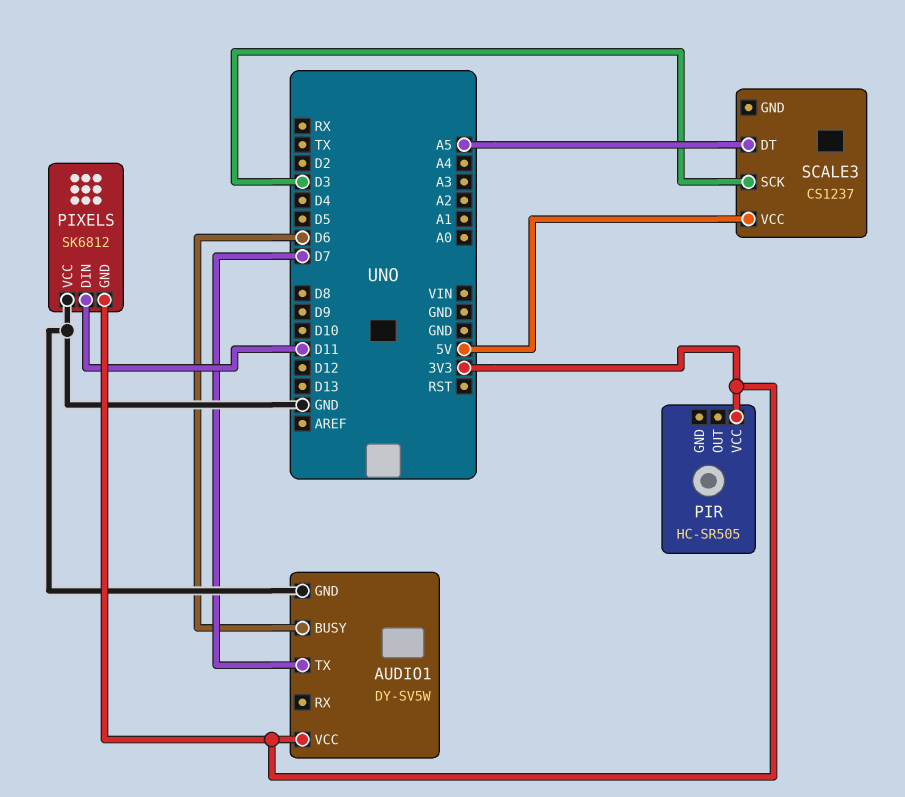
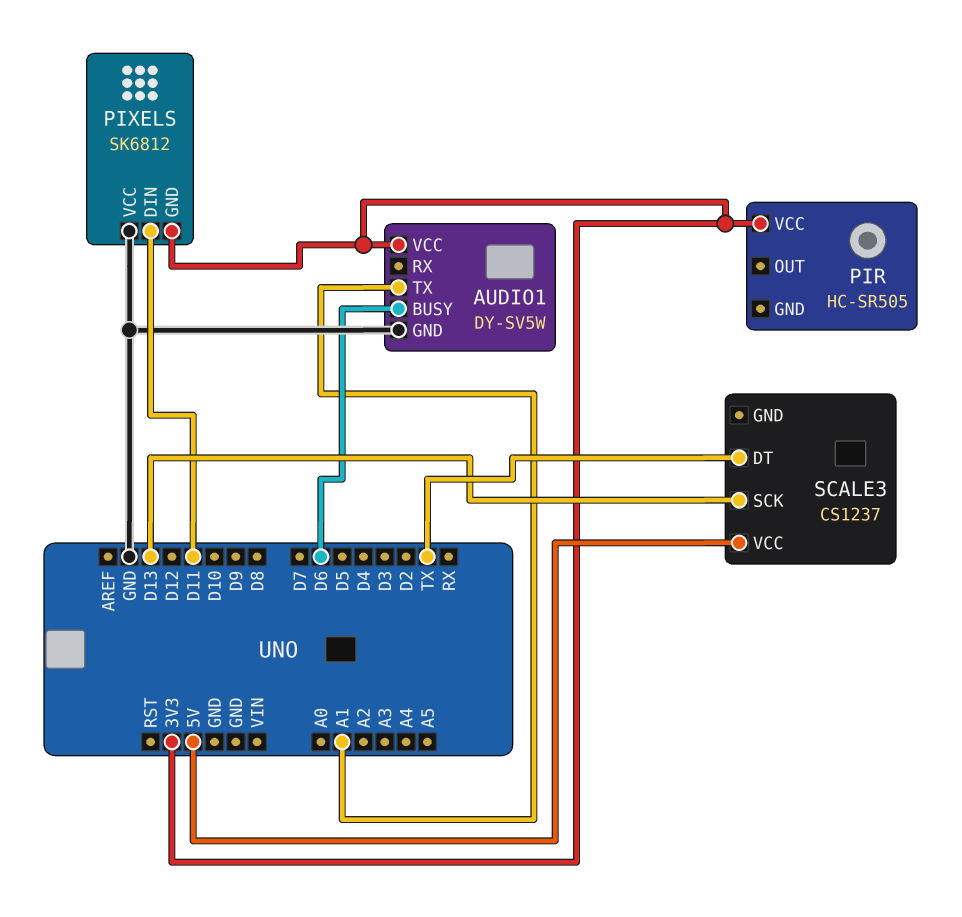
AUDIO1 pin TX: D7 -> A1
SCALE3 pin DT: A5 -> TX
SCALE3 pin SCK: D3 -> D13

